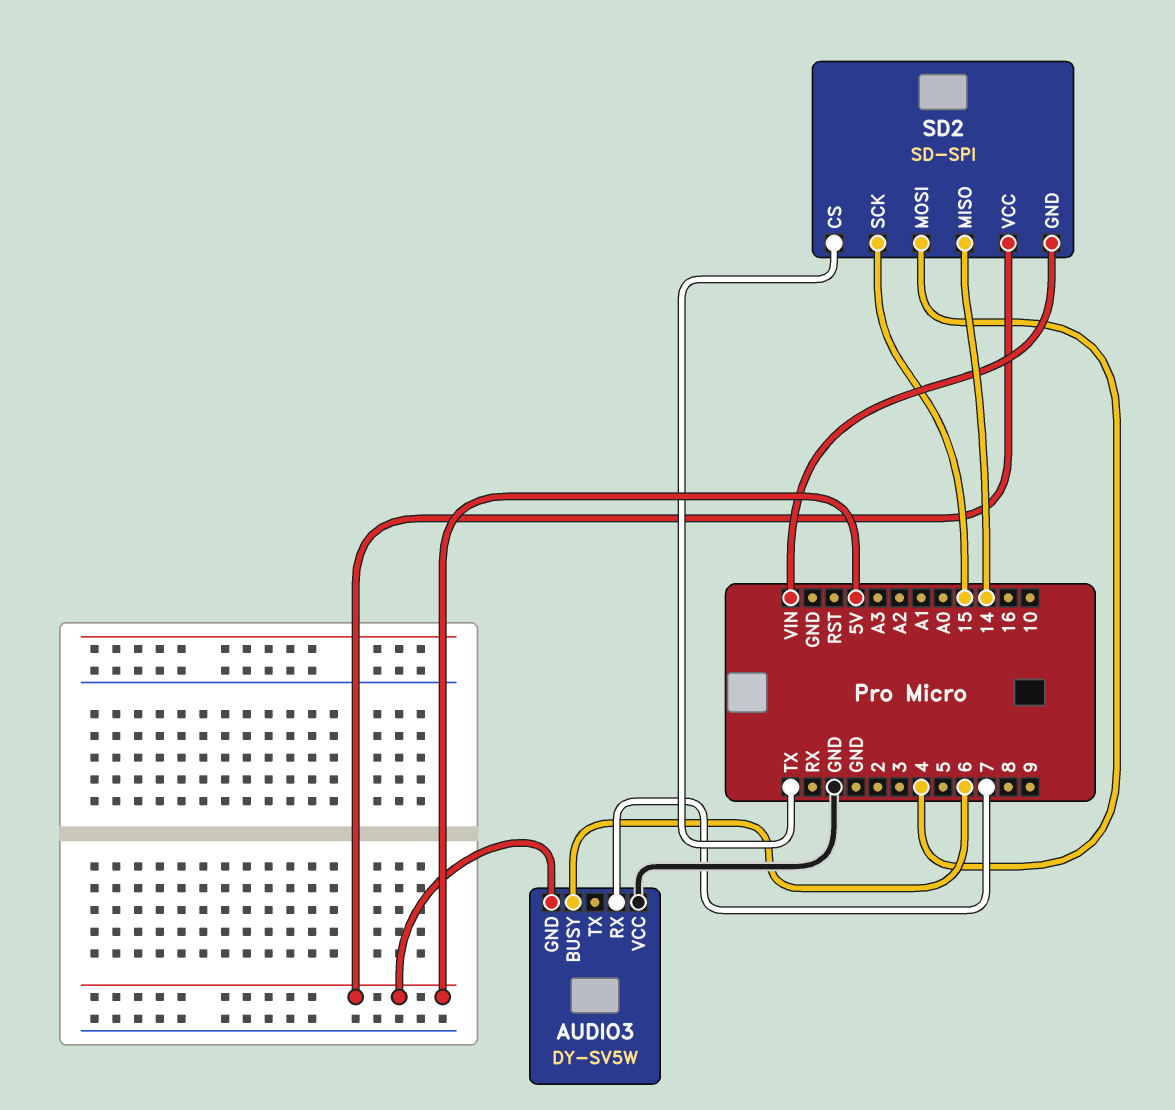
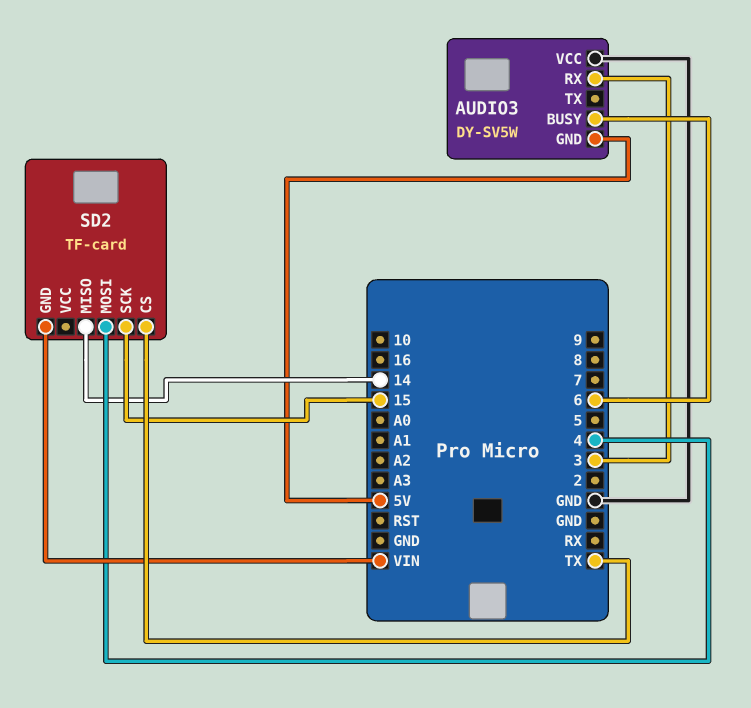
AUDIO3 pin RX: 7 -> 3
SD2: SD-SPI -> TF-card
SD2 pin VCC: 5V -> none

